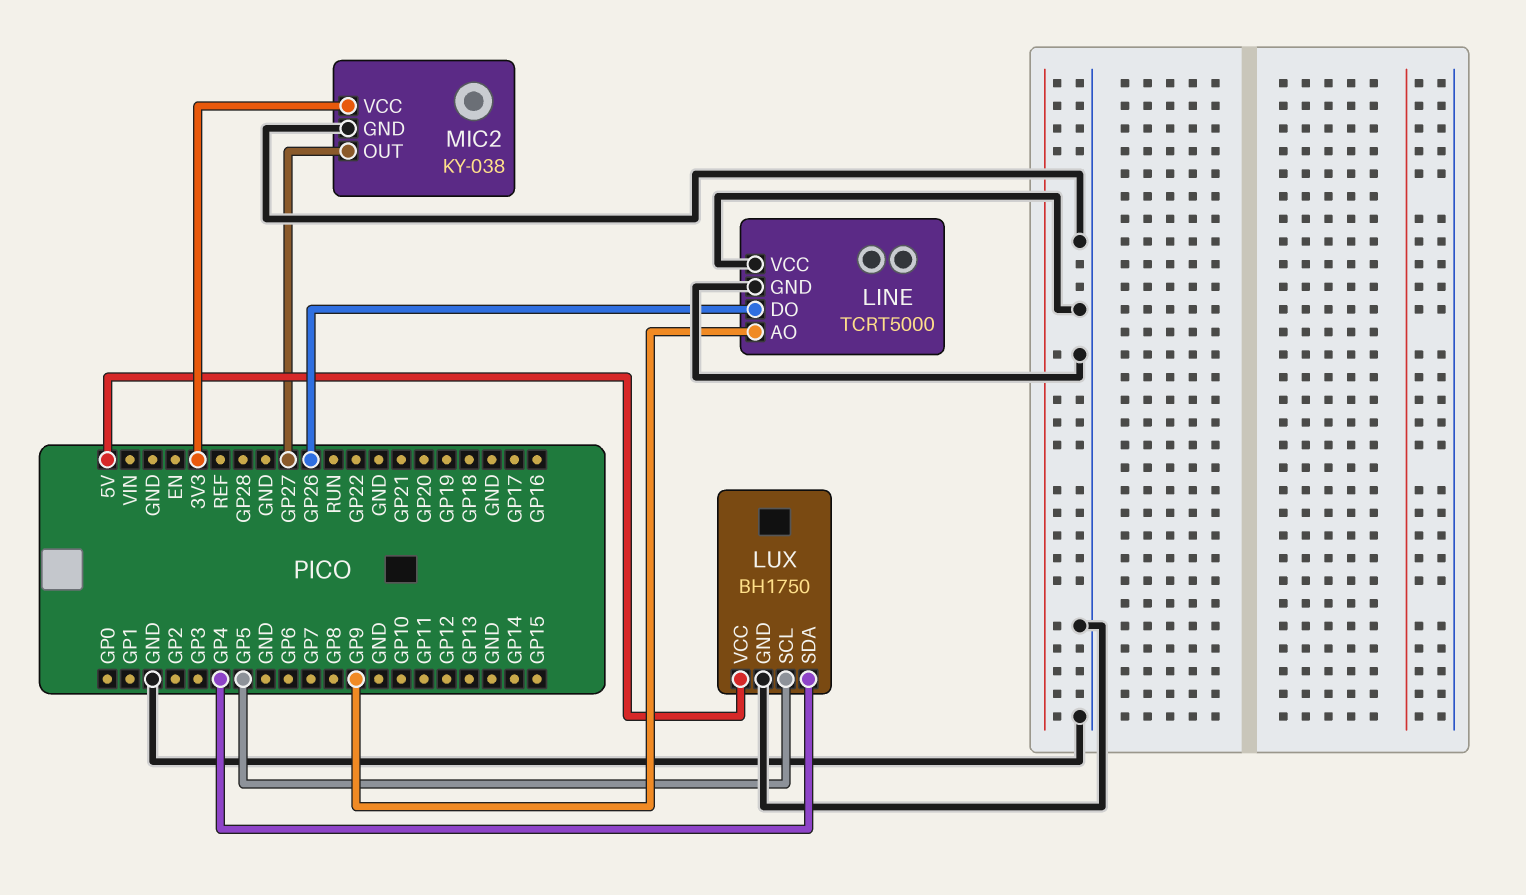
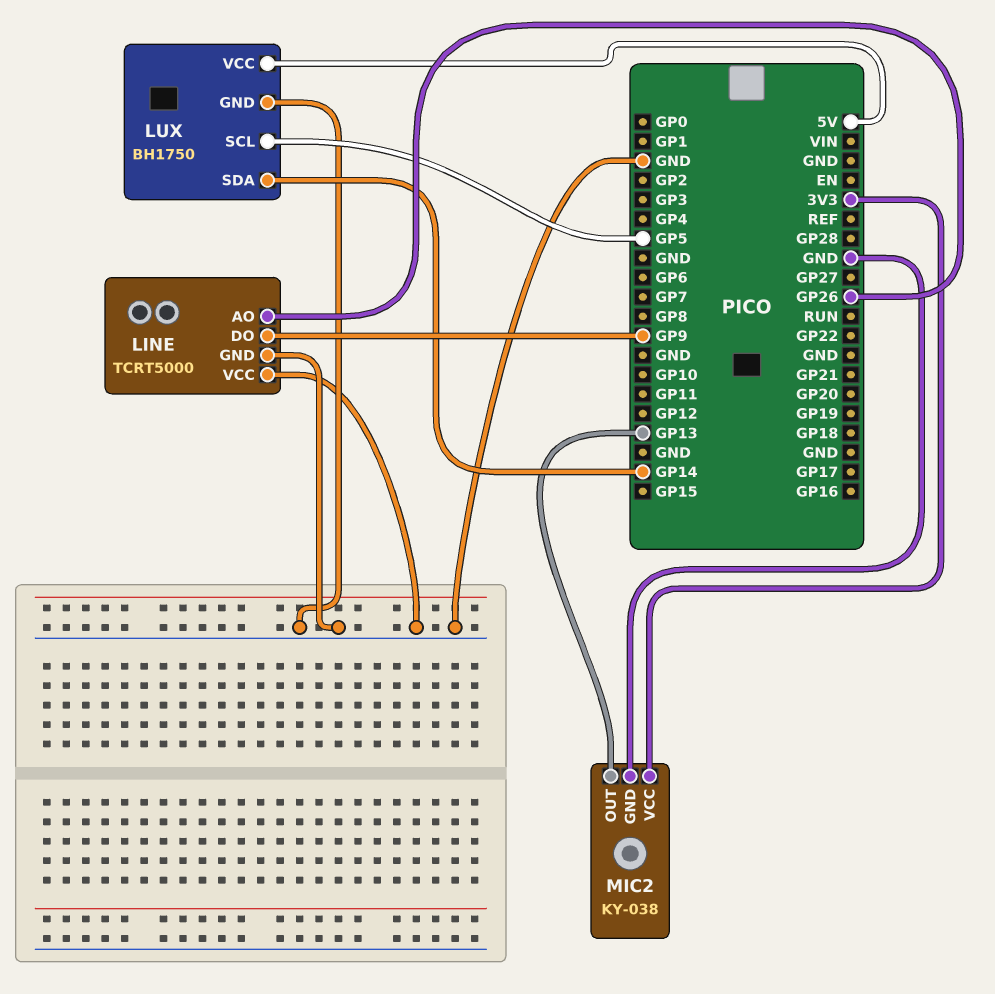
LINE pin AO: GP9 -> GP26
LINE pin DO: GP26 -> GP9
LUX pin SDA: GP4 -> GP14
MIC2 pin OUT: GP27 -> GP13

